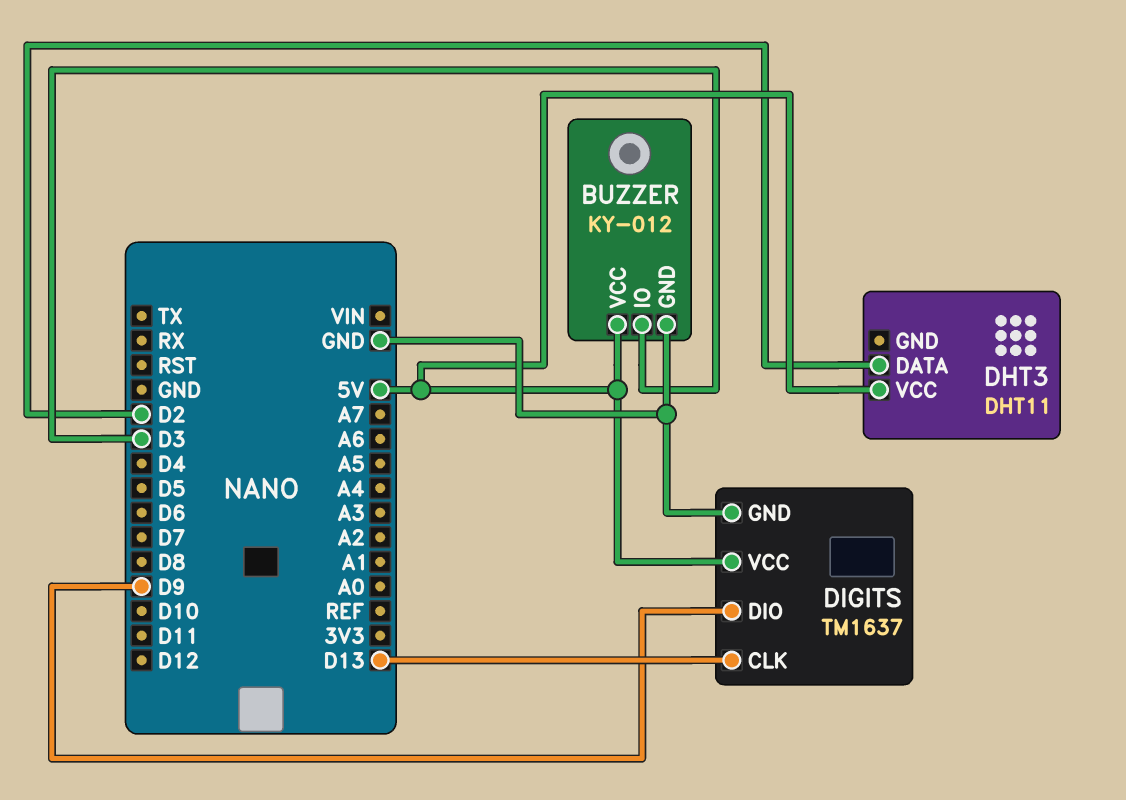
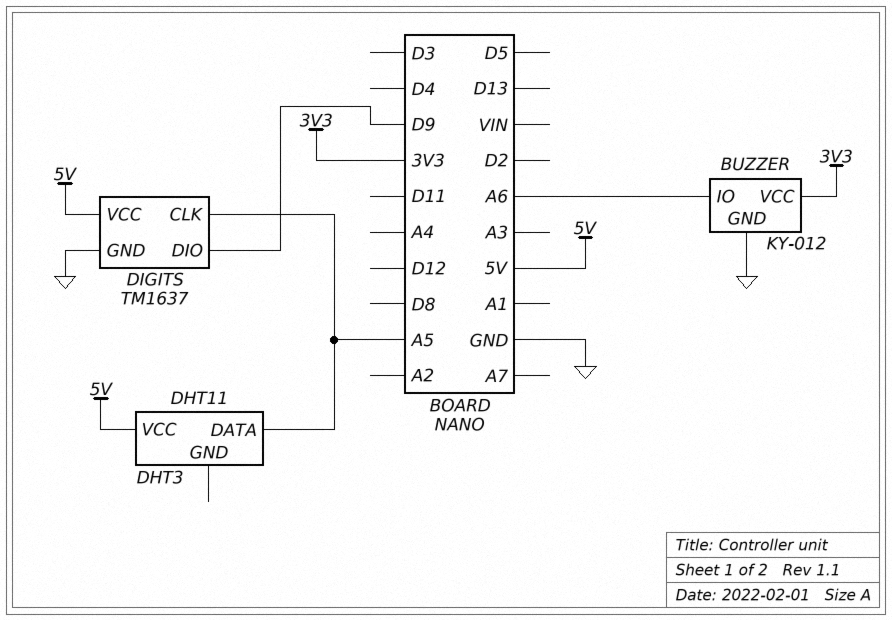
BUZZER pin IO: D3 -> A6
BUZZER pin VCC: 5V -> 3V3
DHT3 pin DATA: D2 -> A5
DIGITS pin CLK: D13 -> A5

